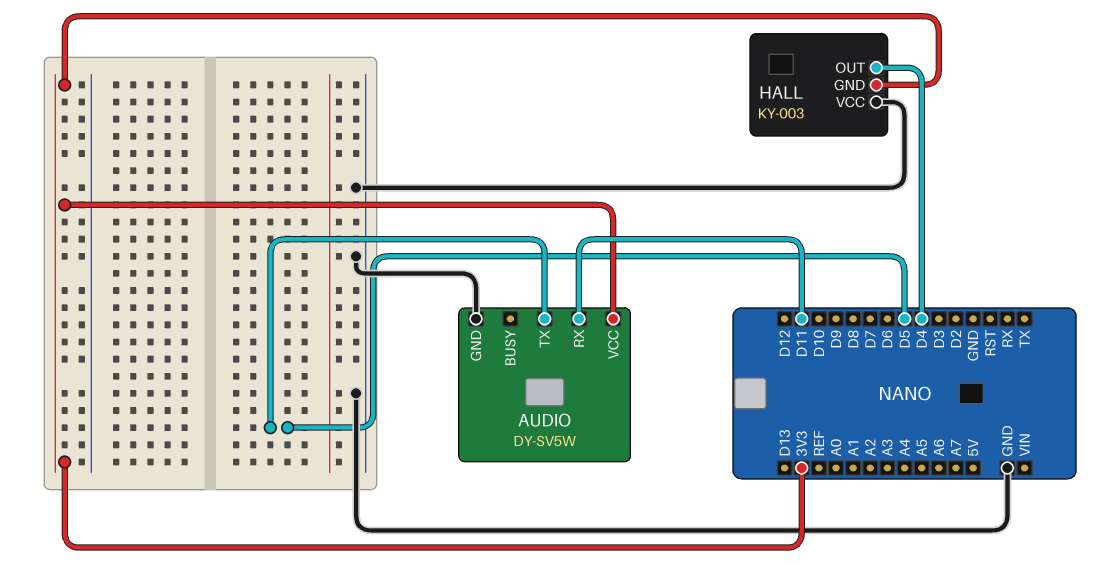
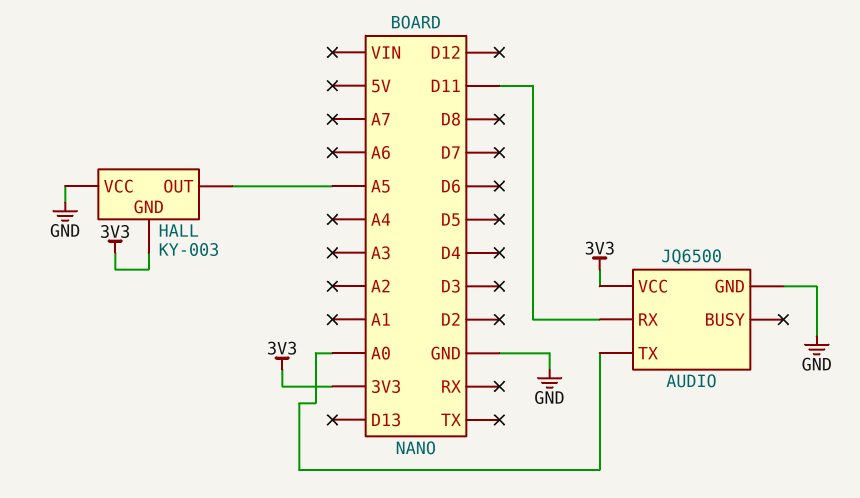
AUDIO: DY-SV5W -> JQ6500
AUDIO pin TX: D5 -> A0
HALL pin OUT: D4 -> A5

